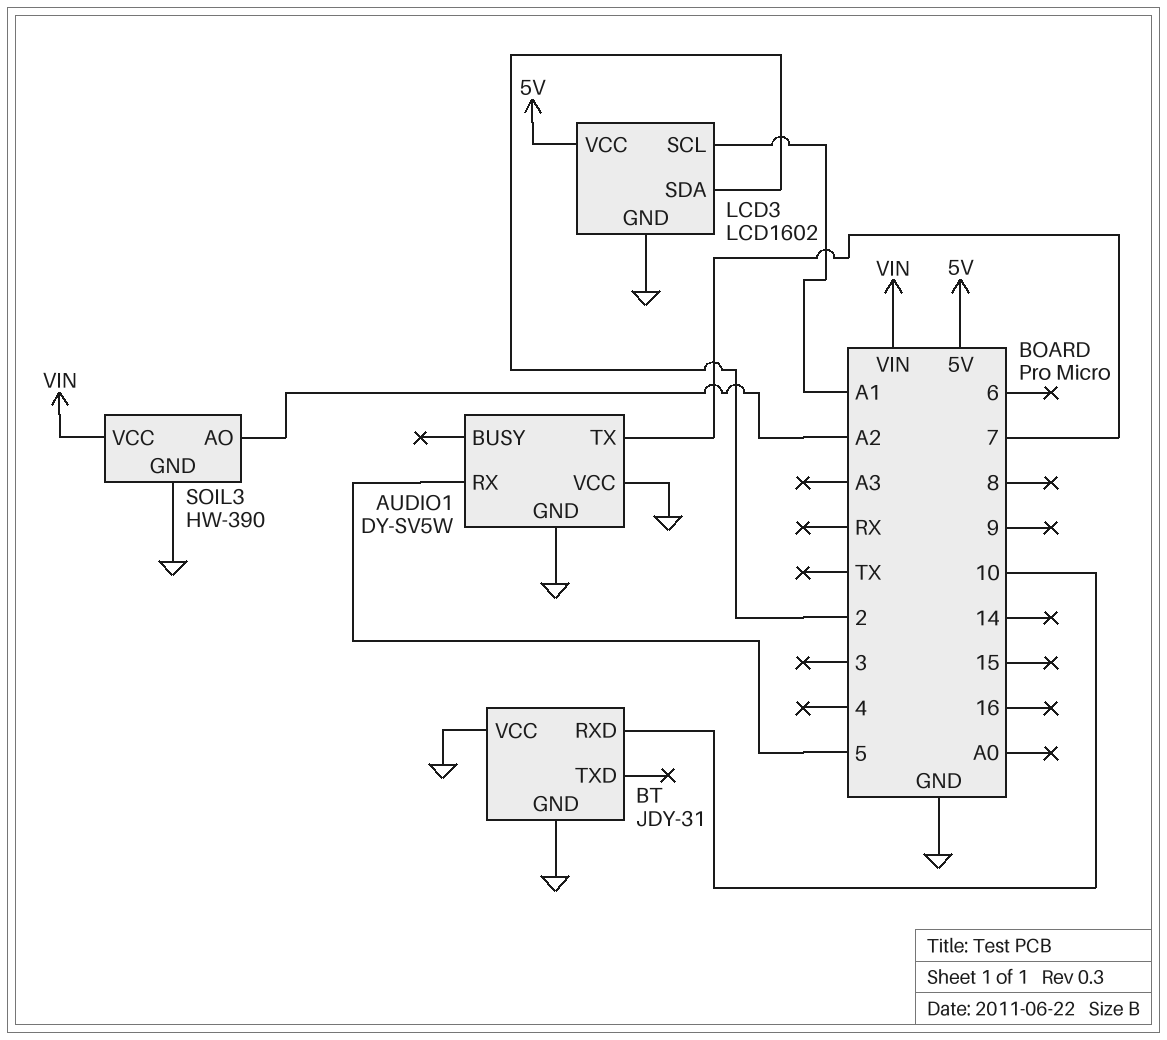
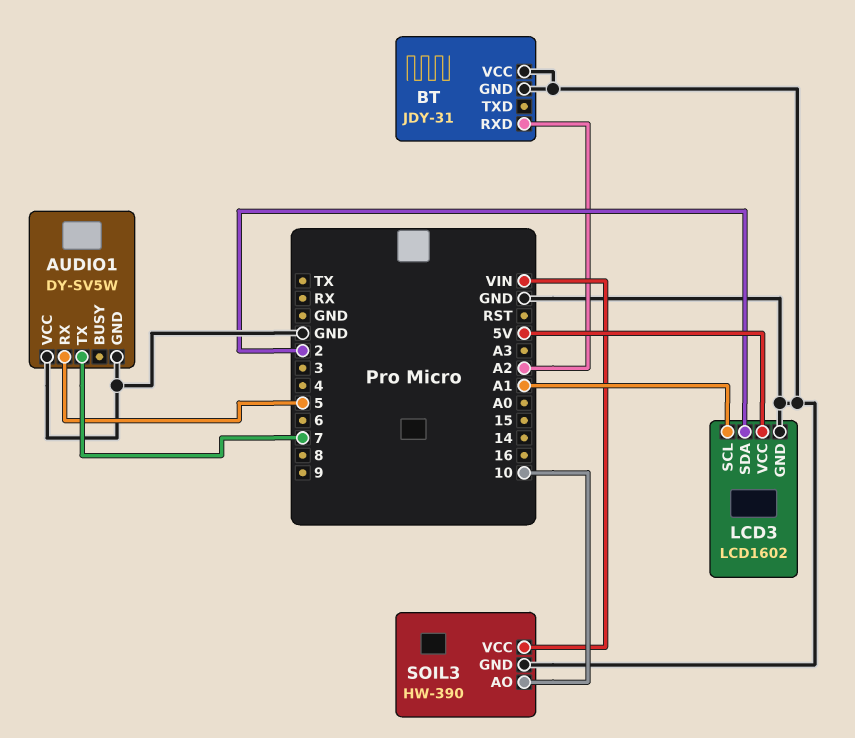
BT pin RXD: 10 -> A2
SOIL3 pin AO: A2 -> 10

